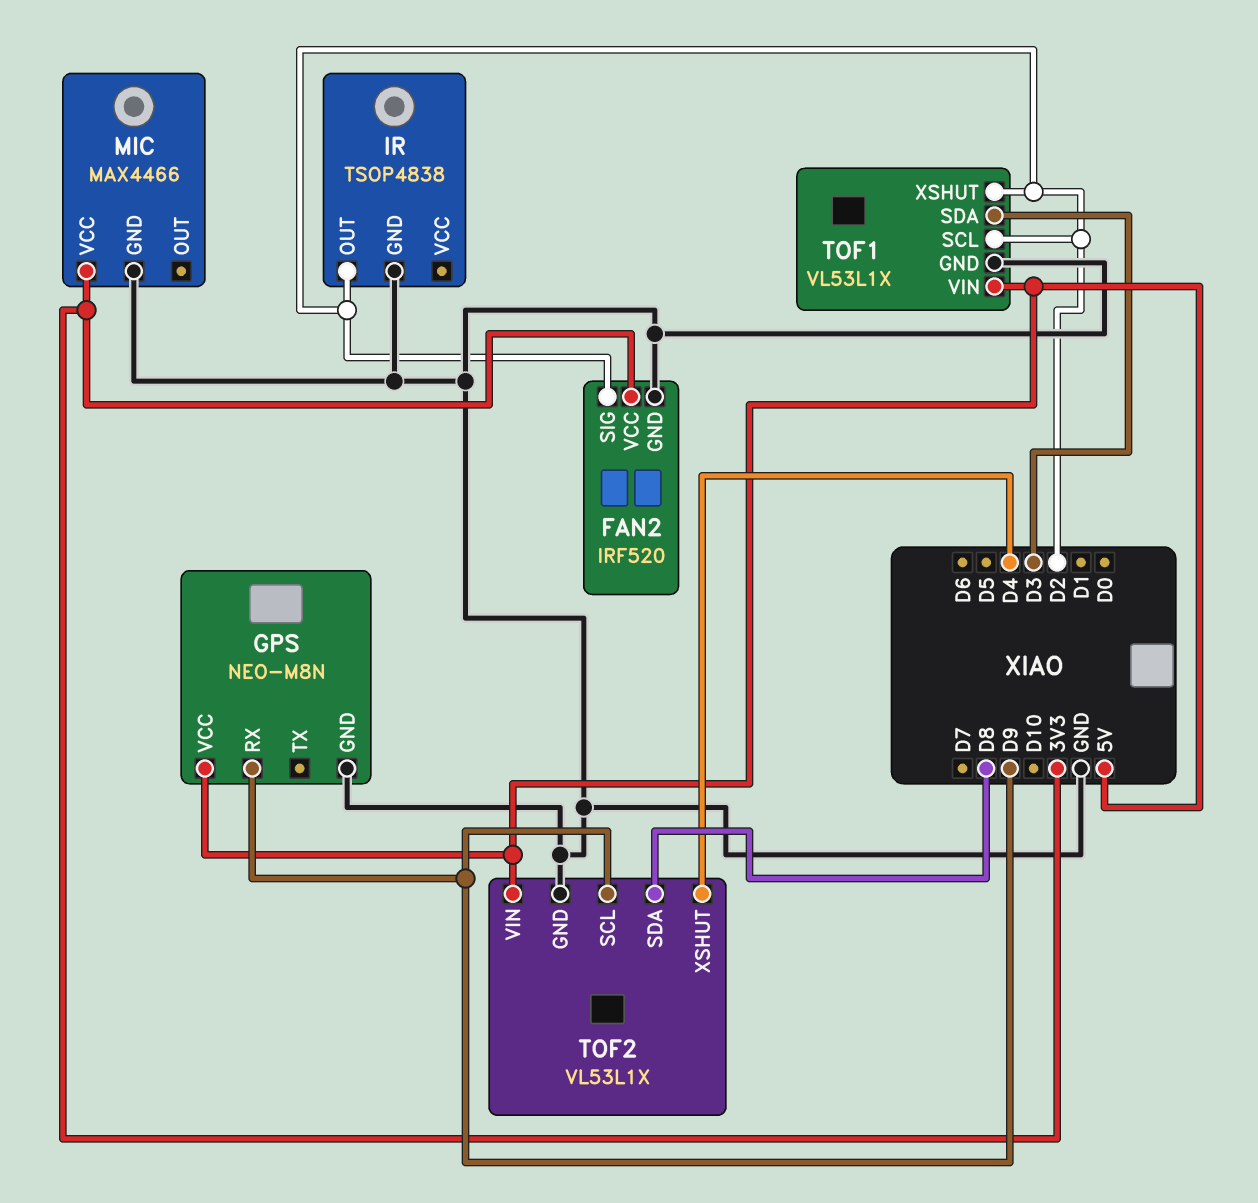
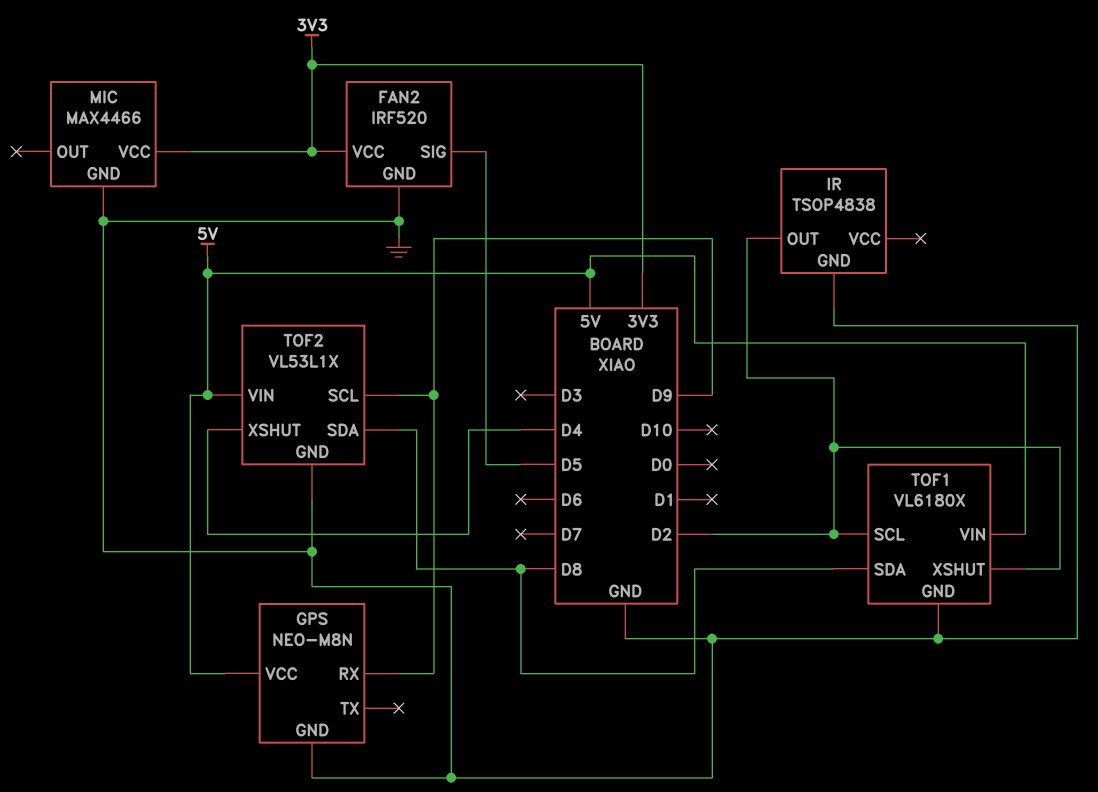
FAN2 pin SIG: D2 -> D5
TOF1: VL53L1X -> VL6180X
TOF1 pin SDA: D3 -> D8

